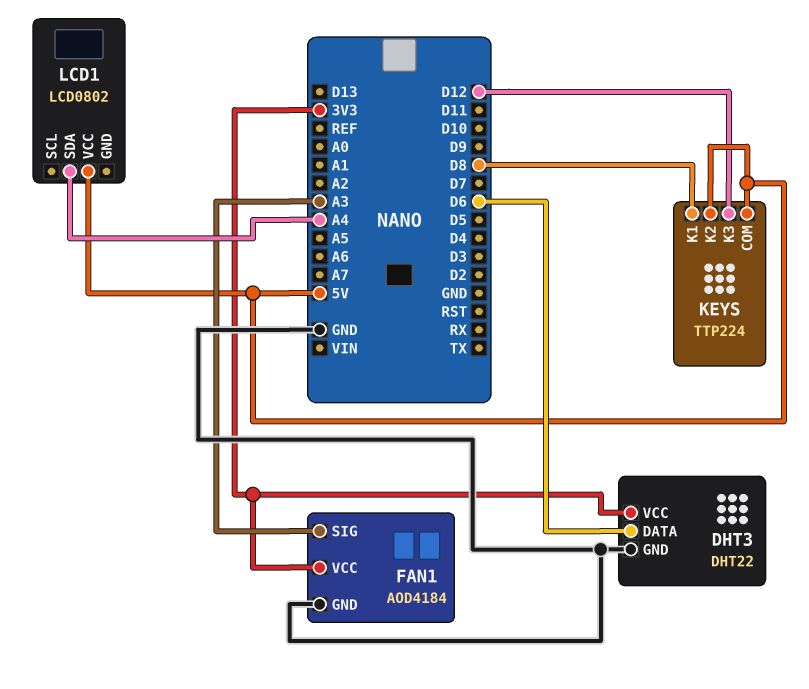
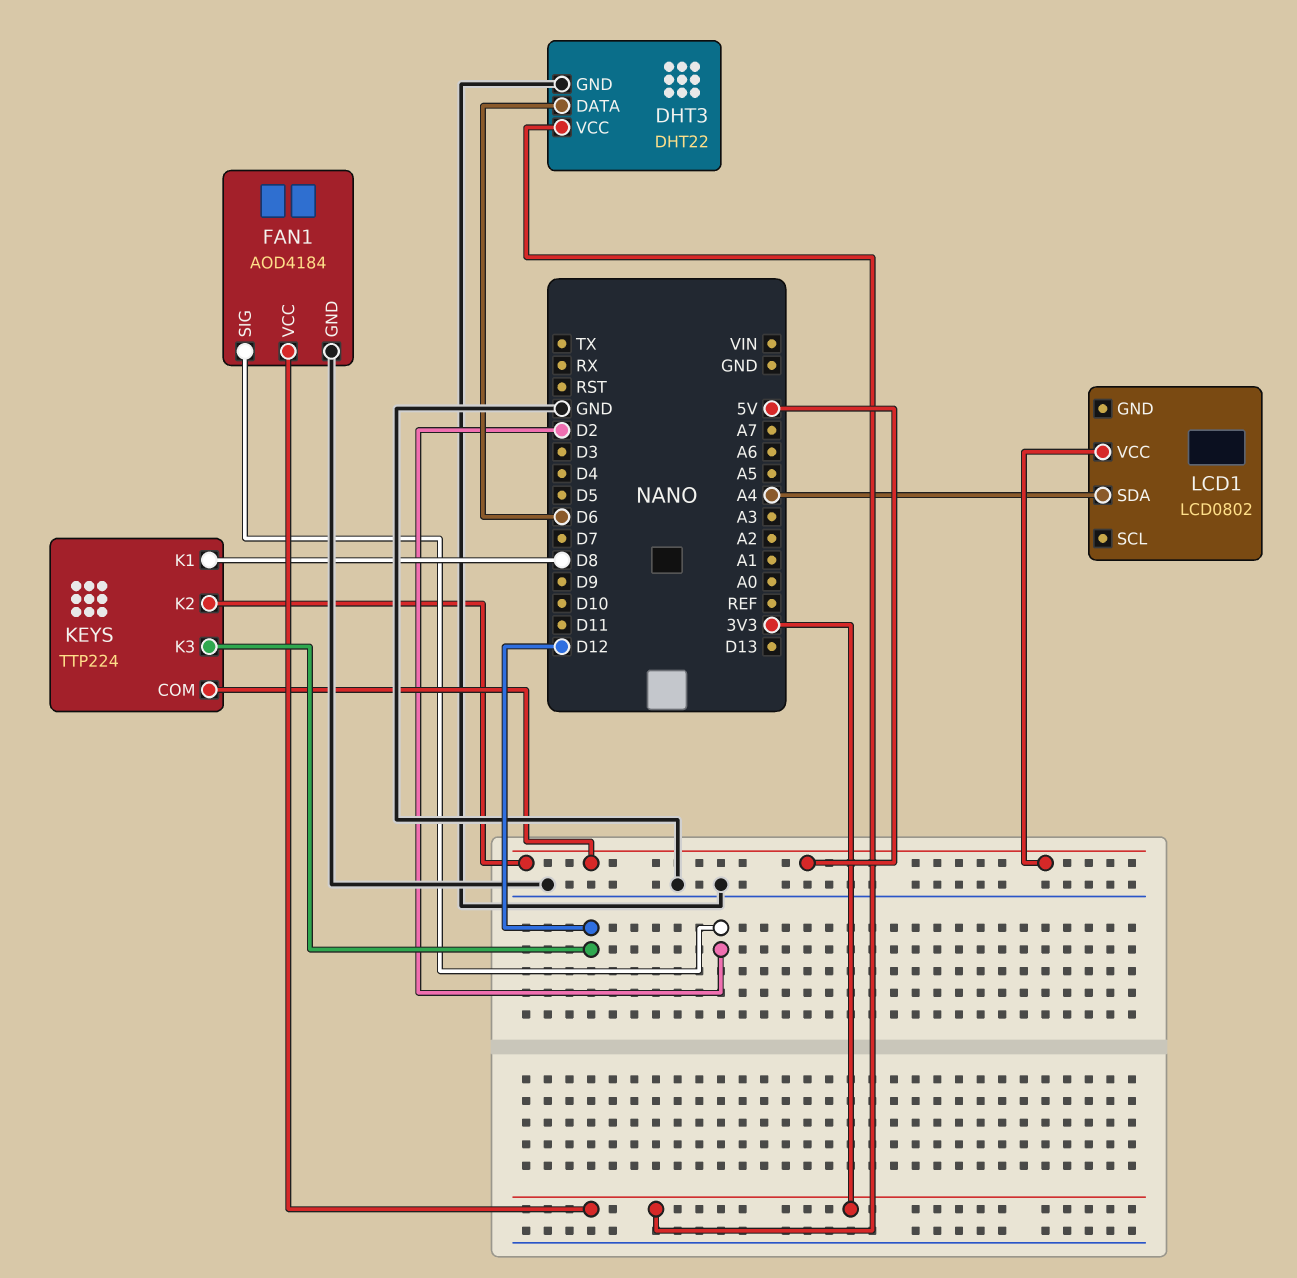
FAN1 pin SIG: A3 -> D2

